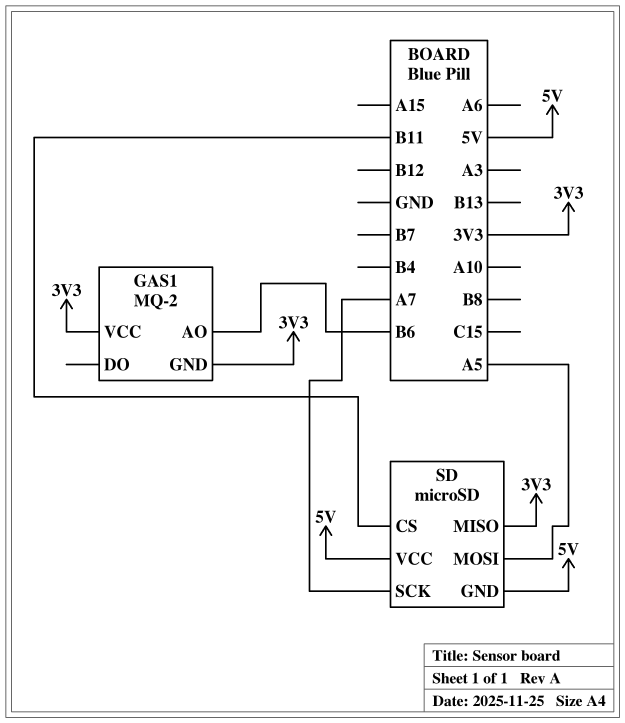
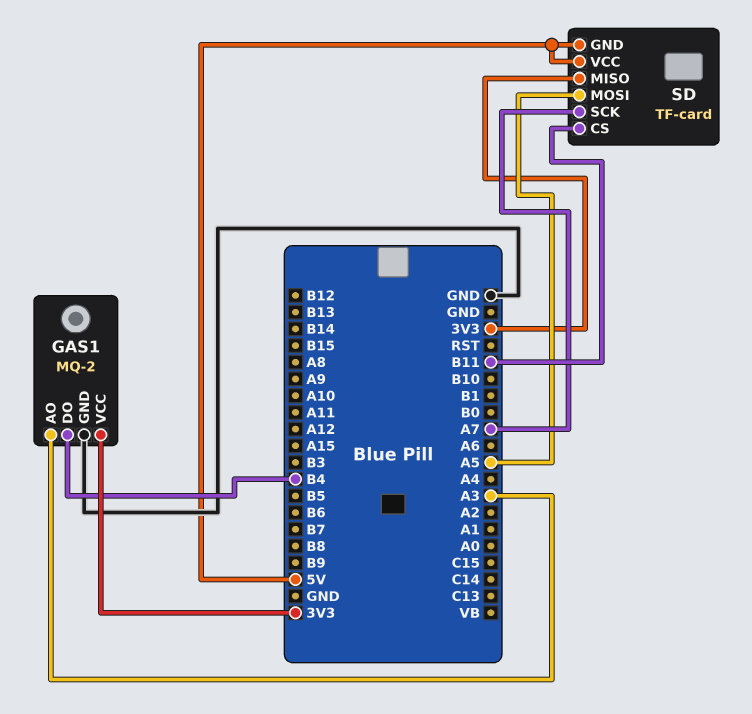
GAS1 pin AO: B6 -> A3
GAS1 pin DO: none -> B4
GAS1 pin GND: 3V3 -> GND
SD: microSD -> TF-card

